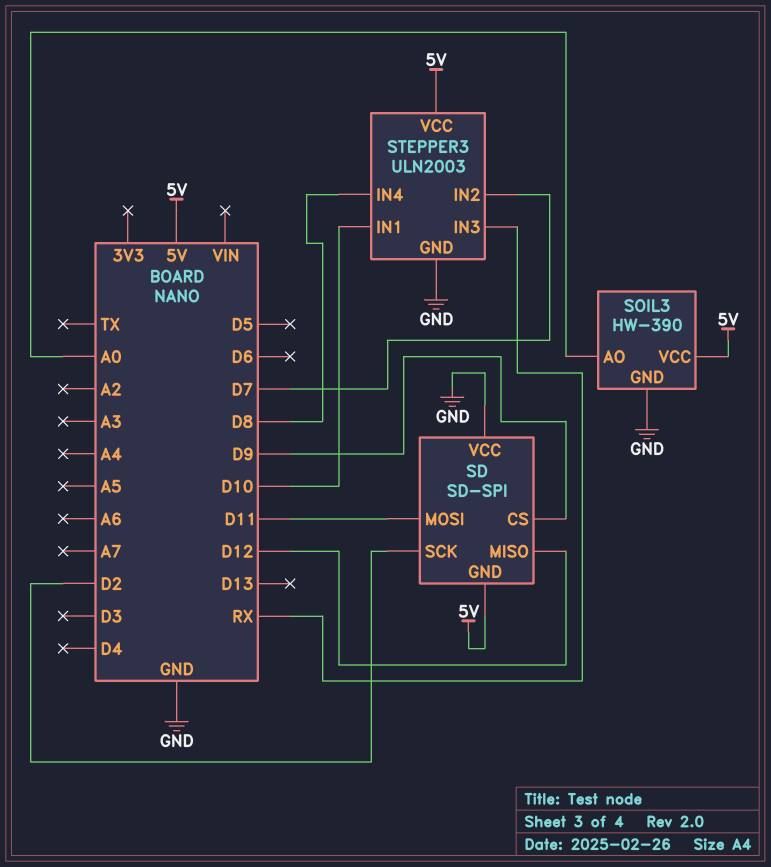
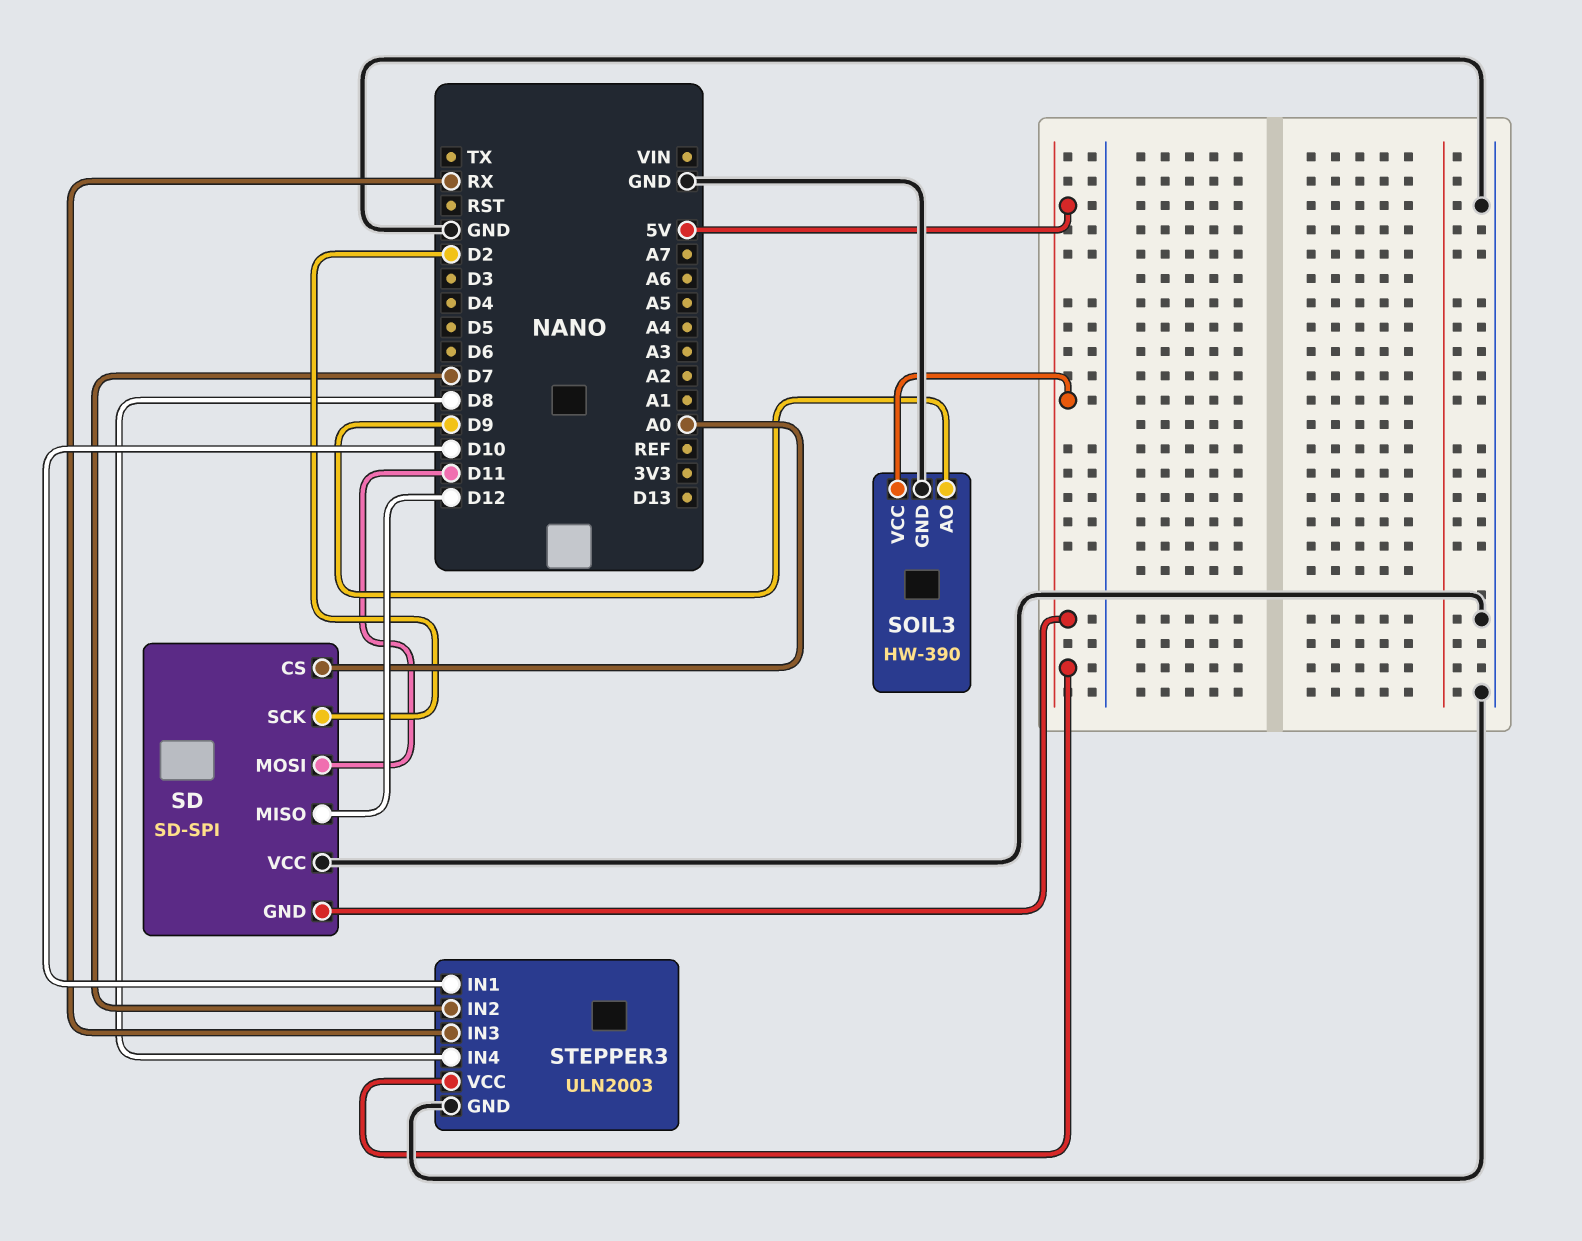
SD pin CS: D9 -> A0
SOIL3 pin AO: A0 -> D9

